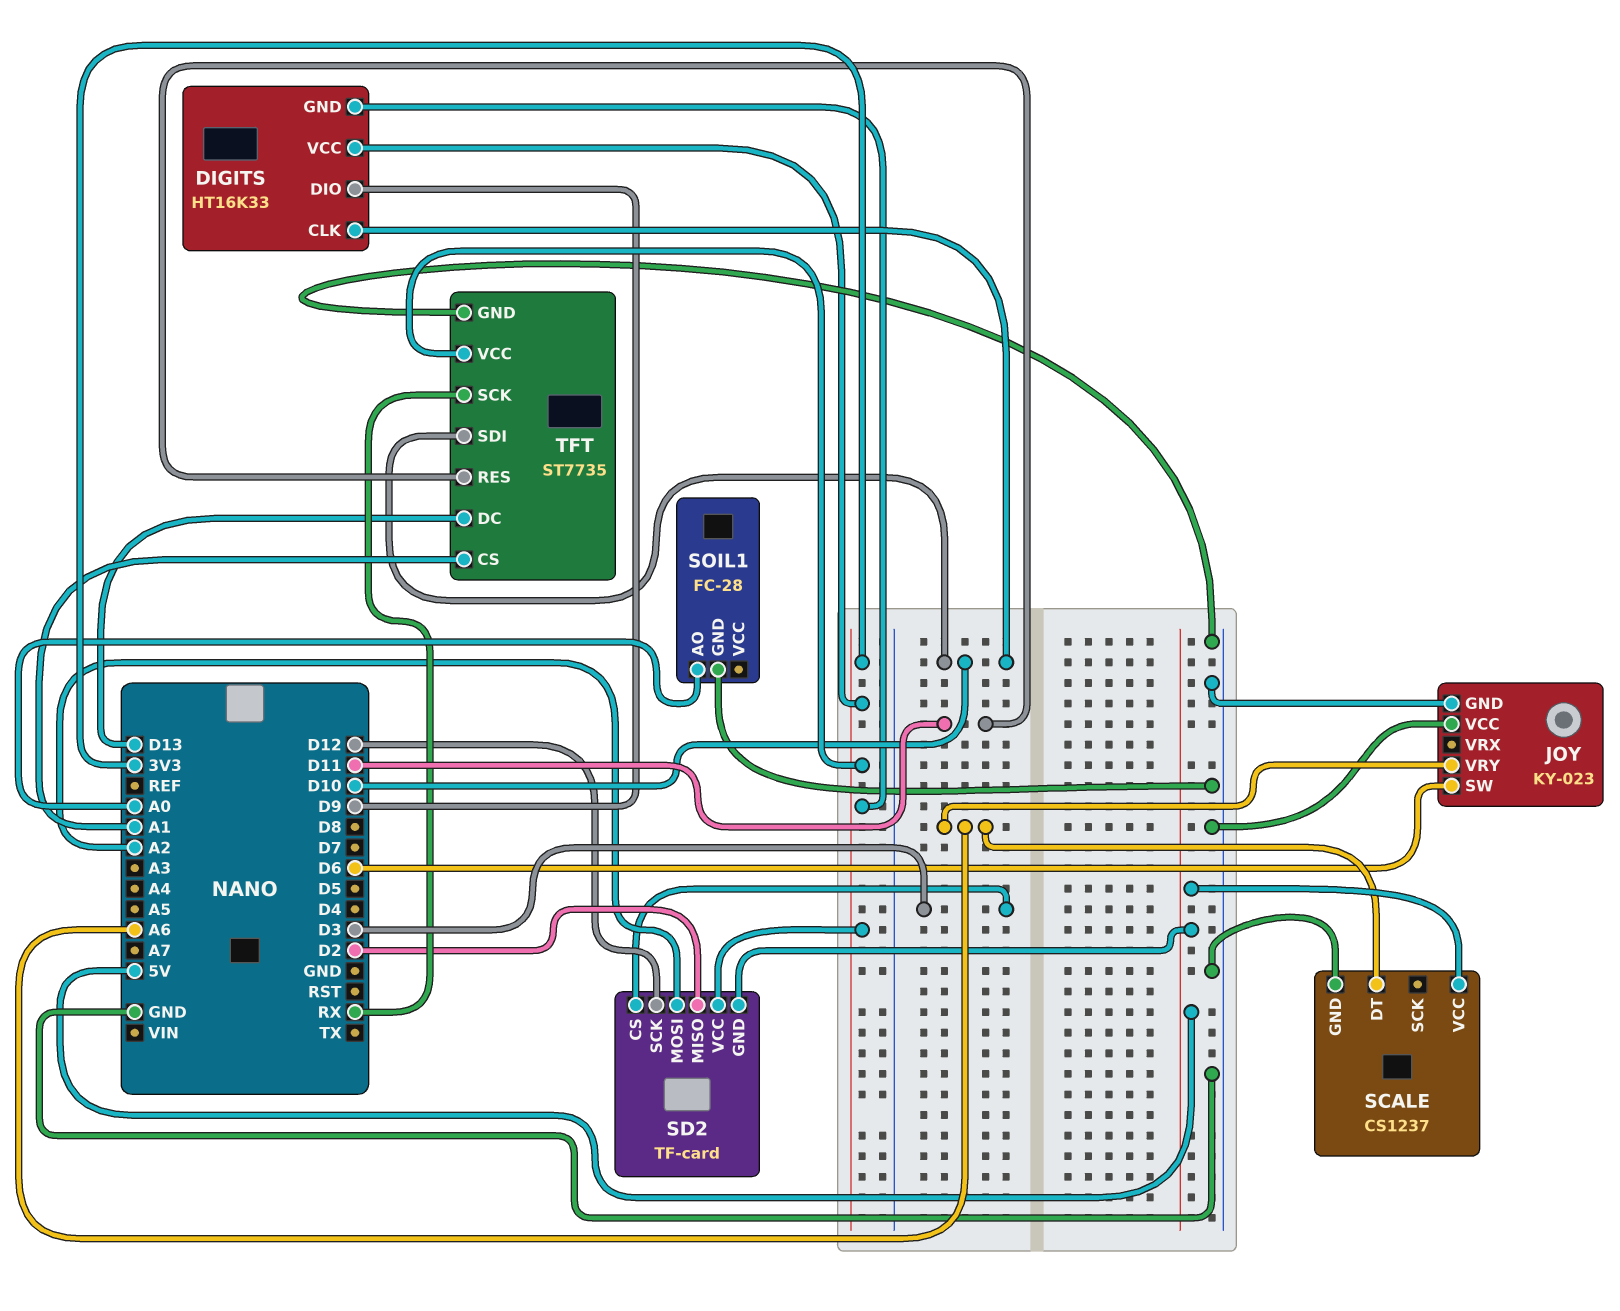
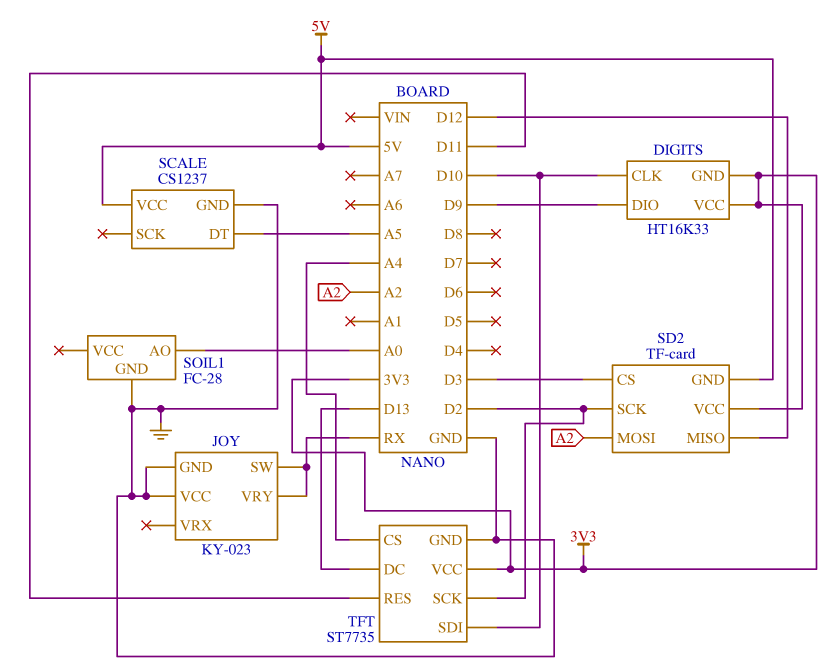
JOY pin SW: D6 -> RX
JOY pin VRY: A6 -> RX
SCALE pin DT: A6 -> A5
SD2 pin MISO: D2 -> D12
SD2 pin SCK: D12 -> D2
TFT pin CS: A1 -> A4
TFT pin SCK: RX -> D2

